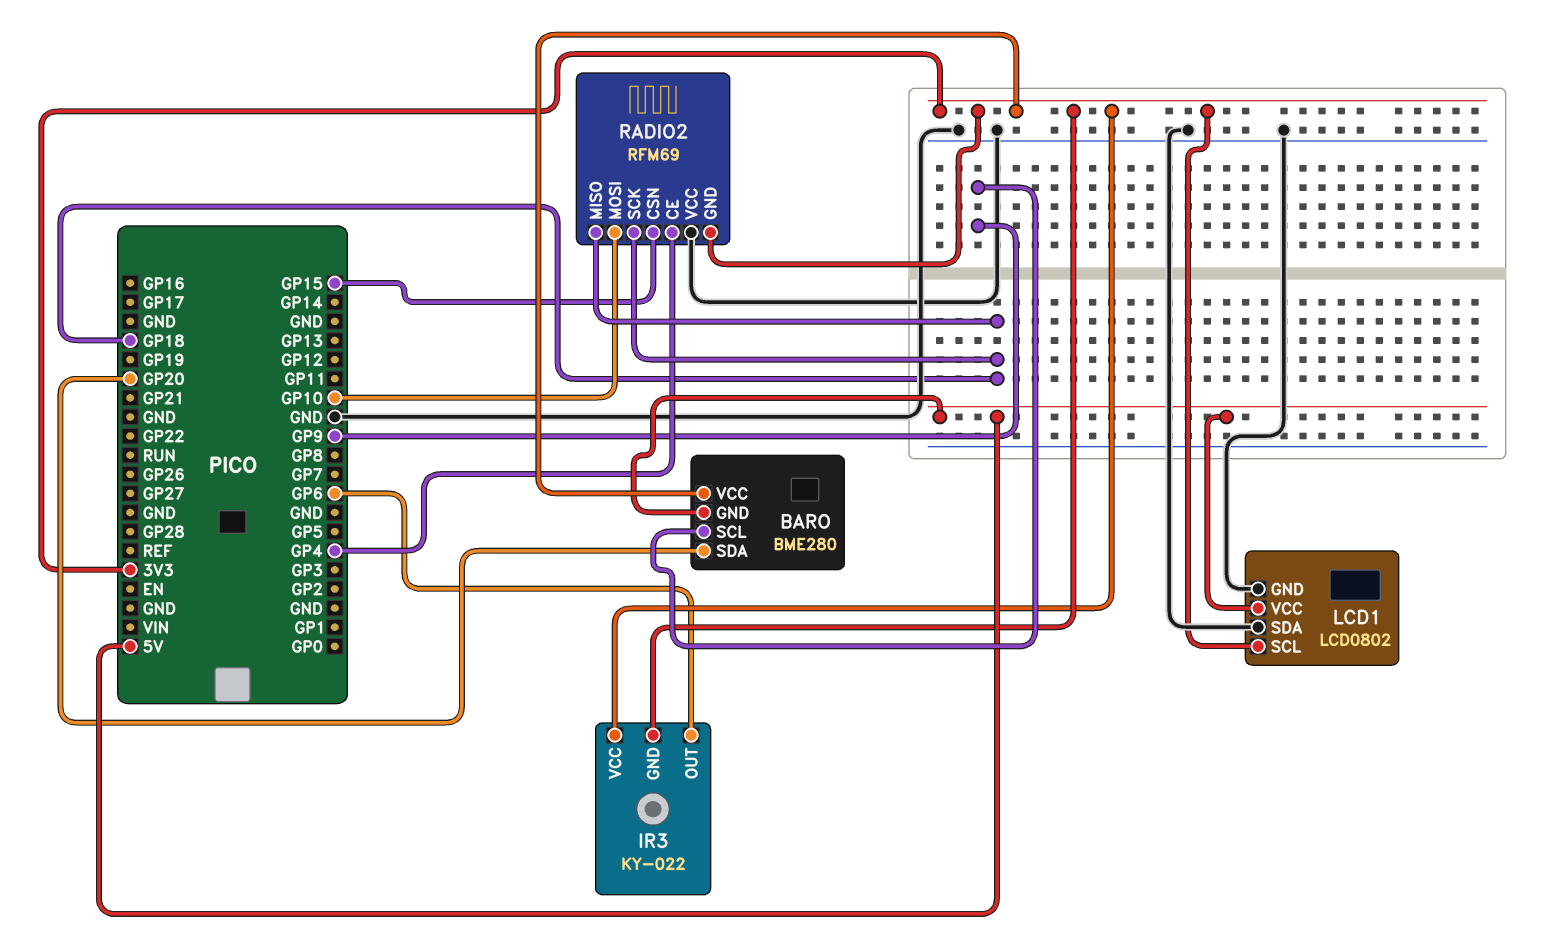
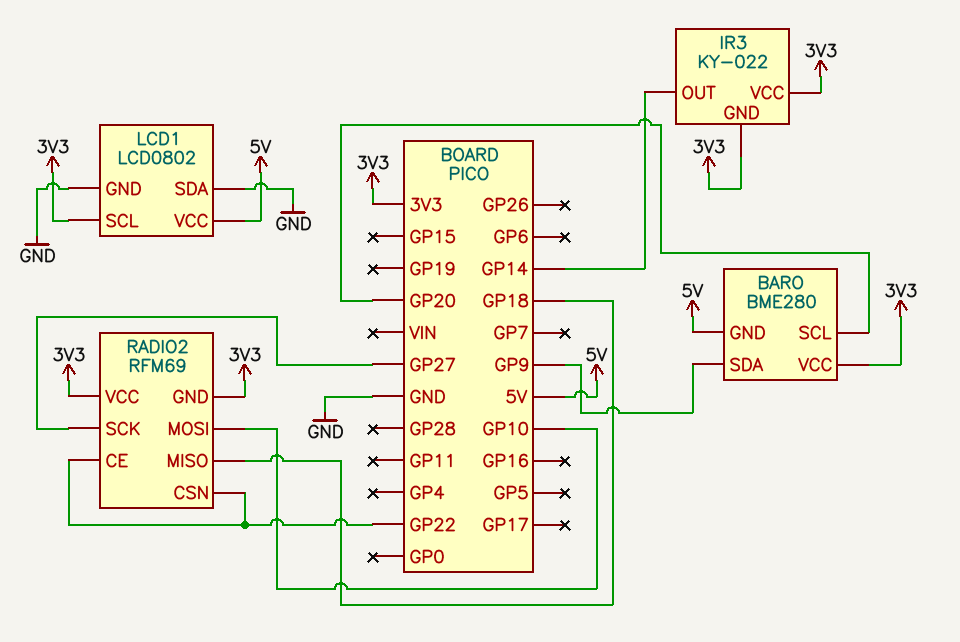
BARO pin SCL: GP9 -> GP20
BARO pin SDA: GP20 -> GP9
IR3 pin OUT: GP6 -> GP14
RADIO2 pin CE: GP4 -> GP22
RADIO2 pin CSN: GP15 -> GP22
RADIO2 pin SCK: GP18 -> GP27
RADIO2 pin VCC: GND -> 3V3

